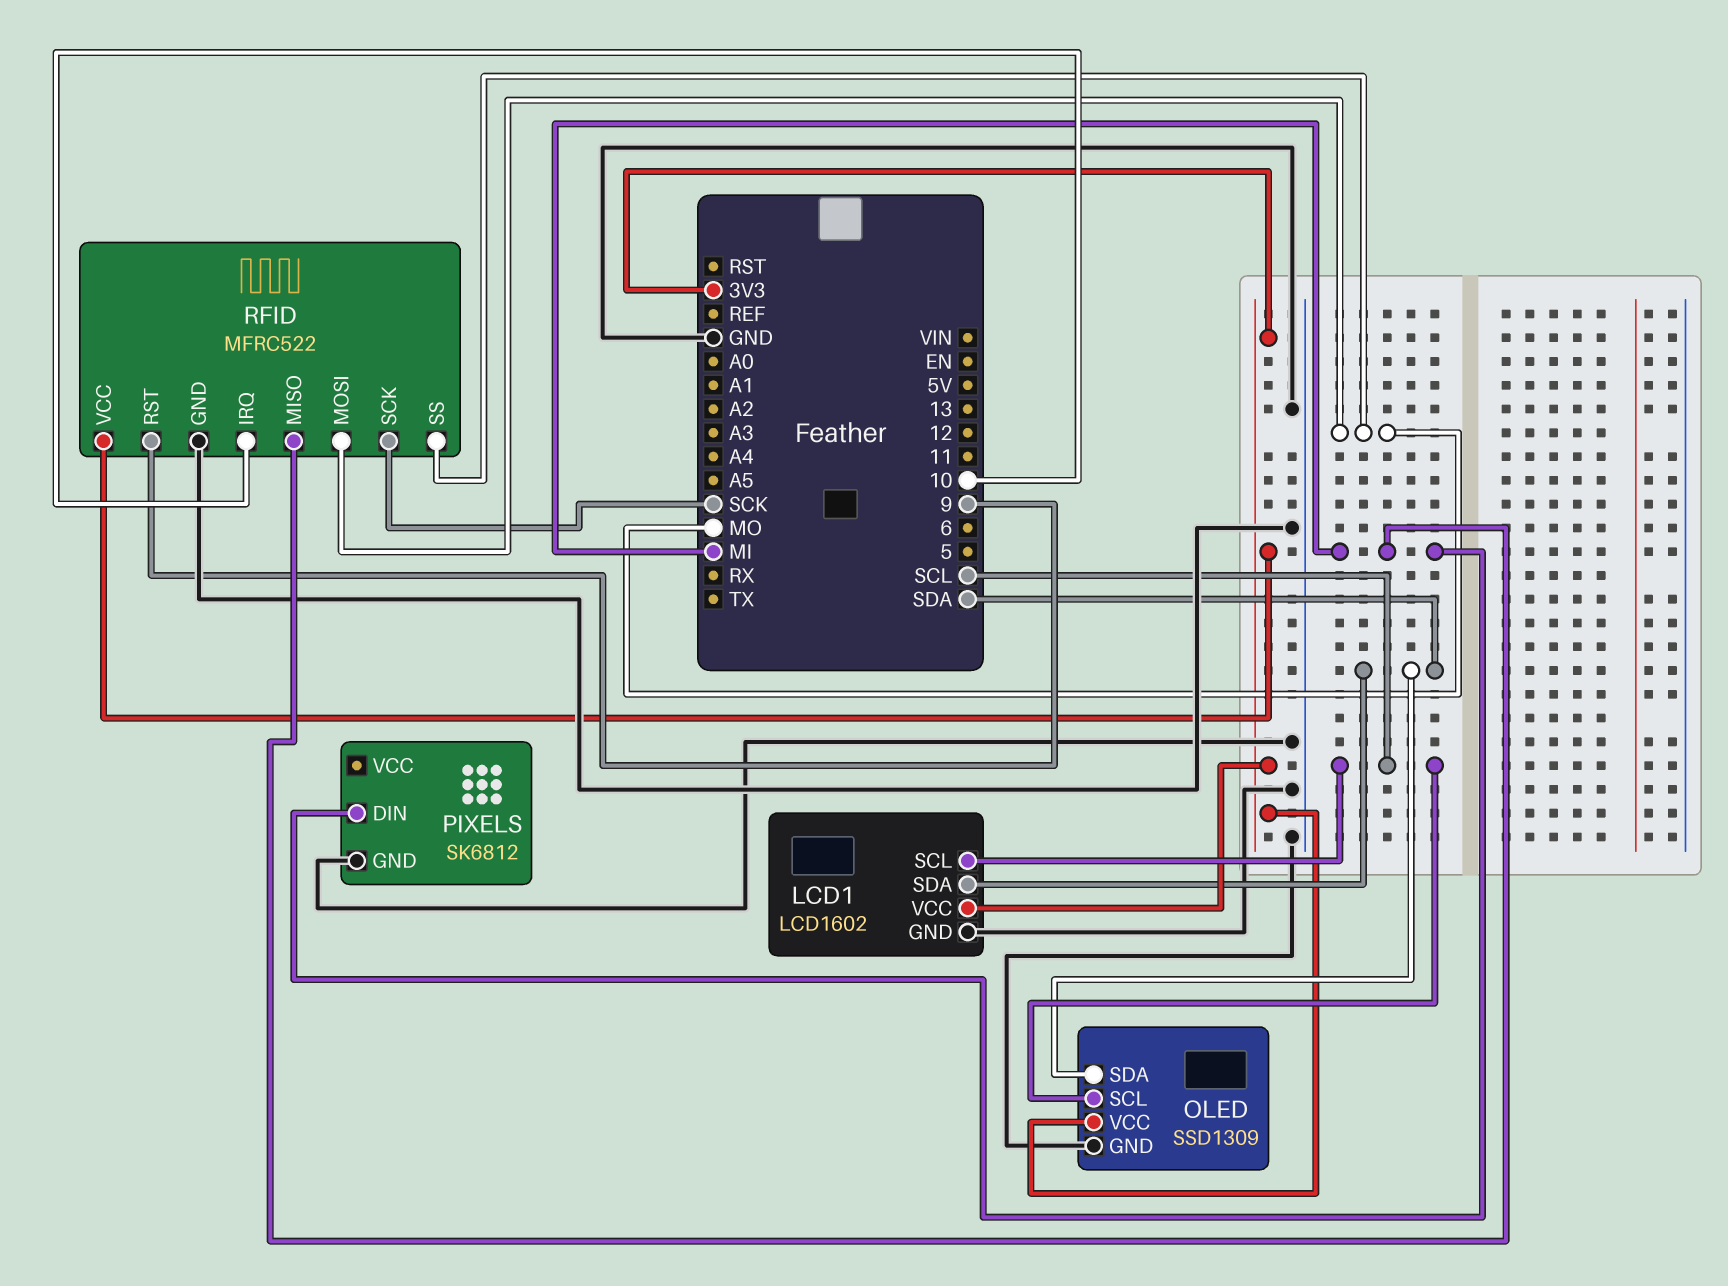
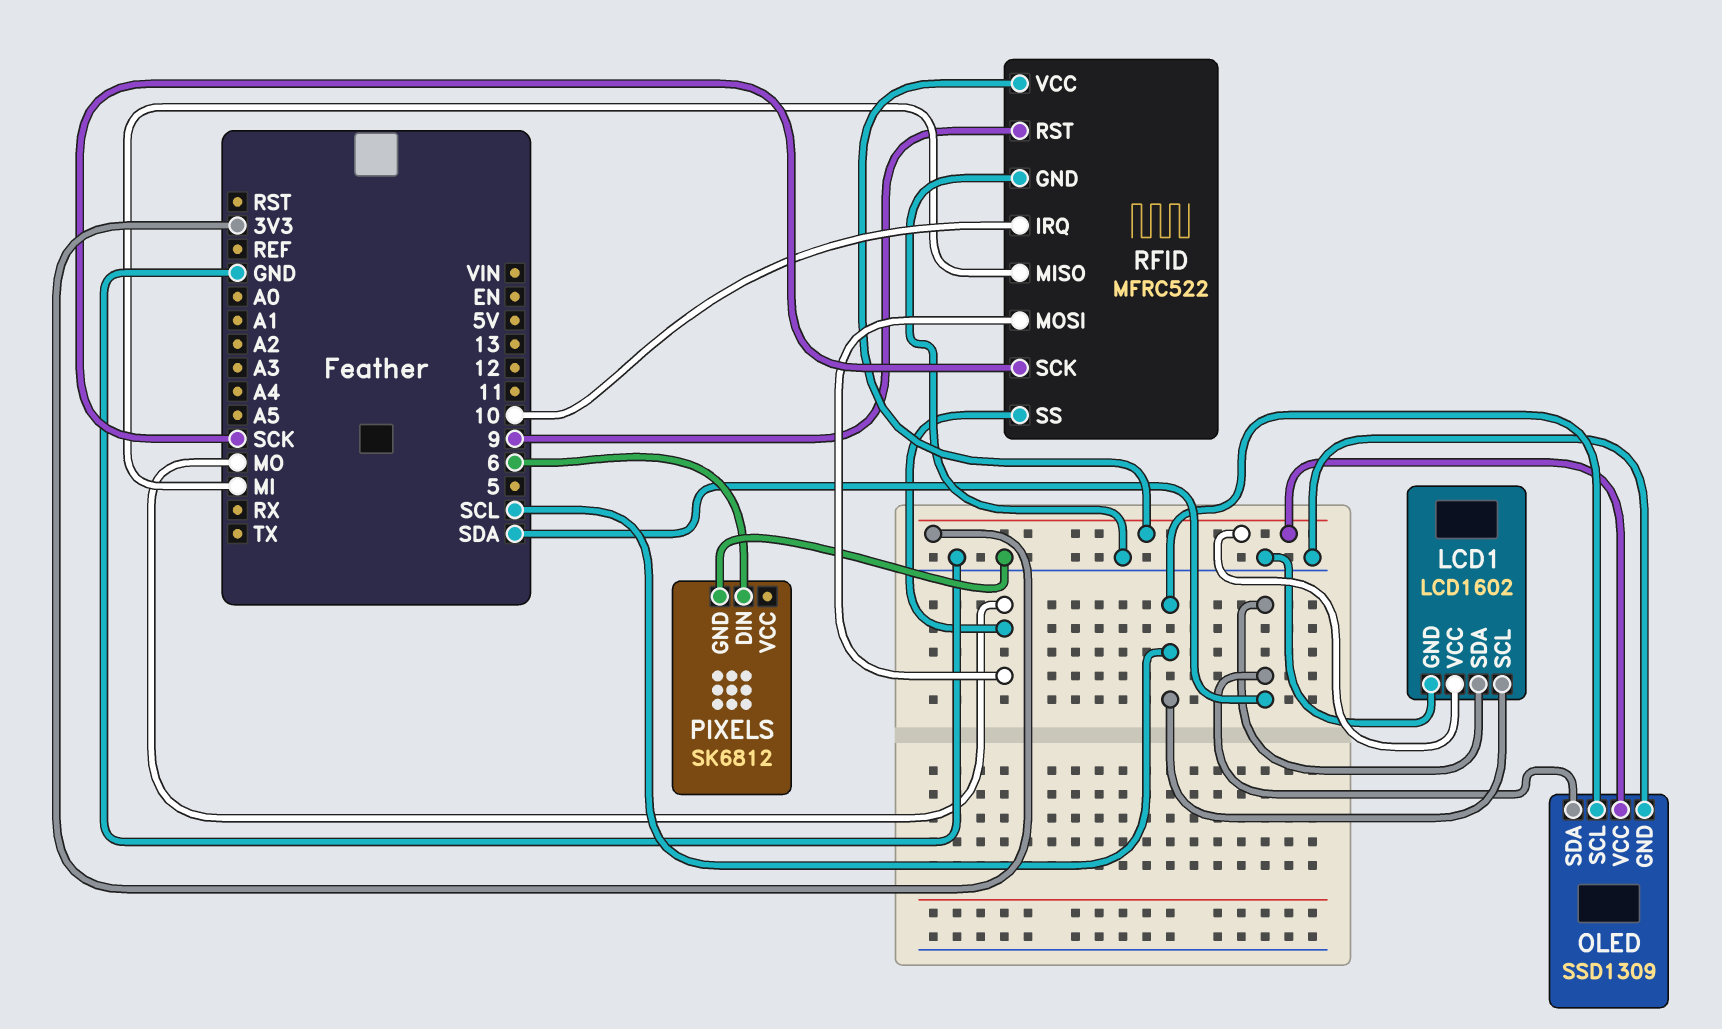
PIXELS pin DIN: MI -> 6

